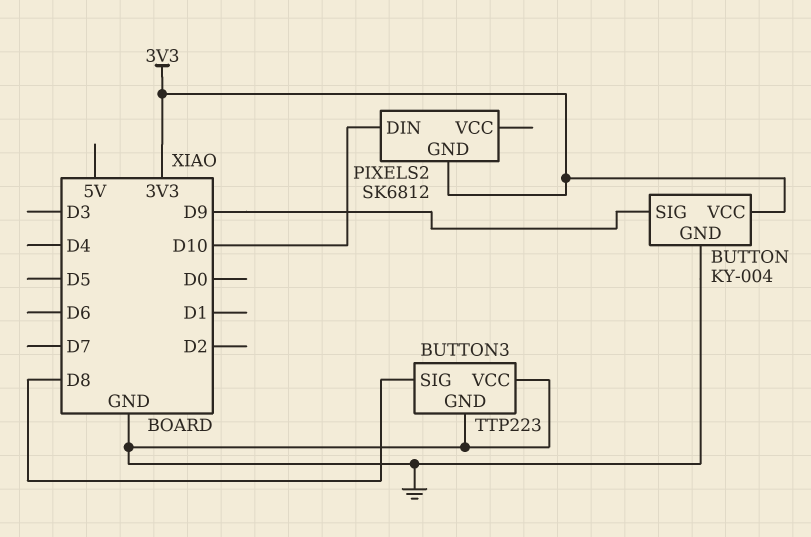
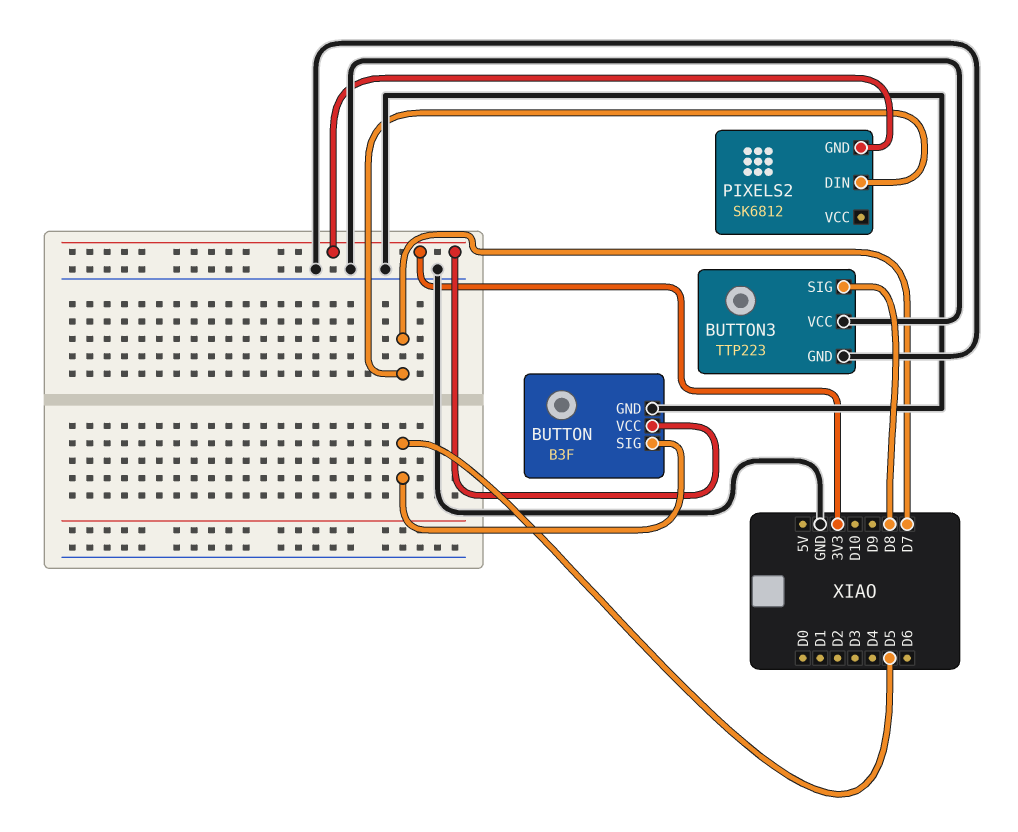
BUTTON: KY-004 -> B3F
BUTTON pin SIG: D9 -> D5
PIXELS2 pin DIN: D10 -> D7

